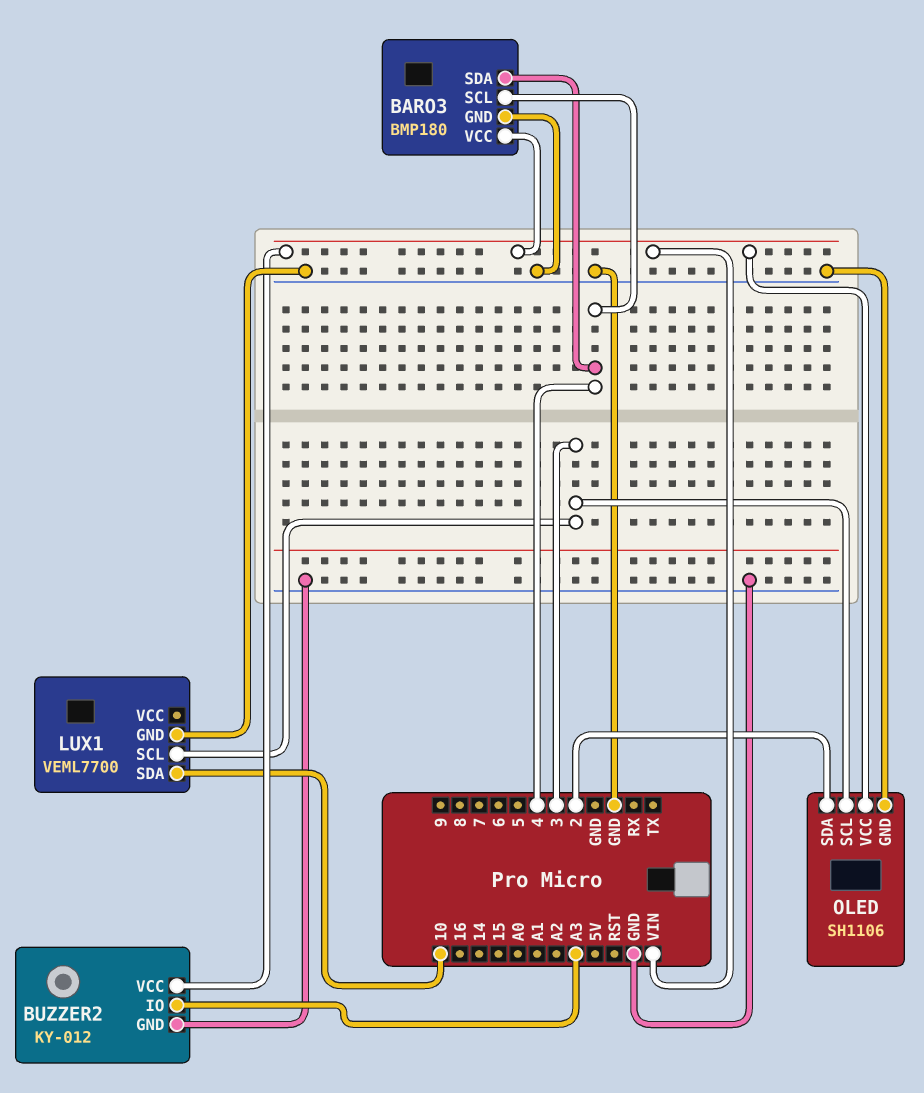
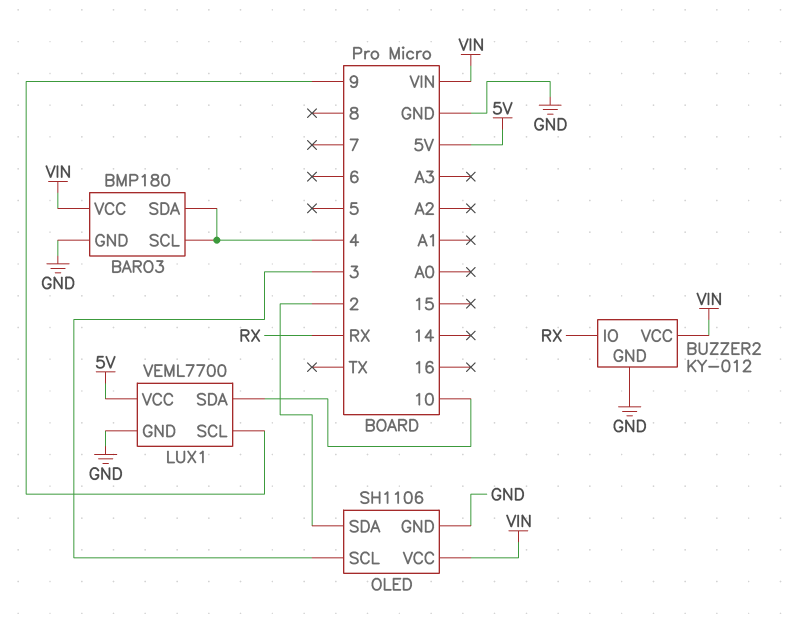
BUZZER2 pin IO: A3 -> RX
LUX1 pin SCL: 3 -> 9
LUX1 pin VCC: none -> 5V

